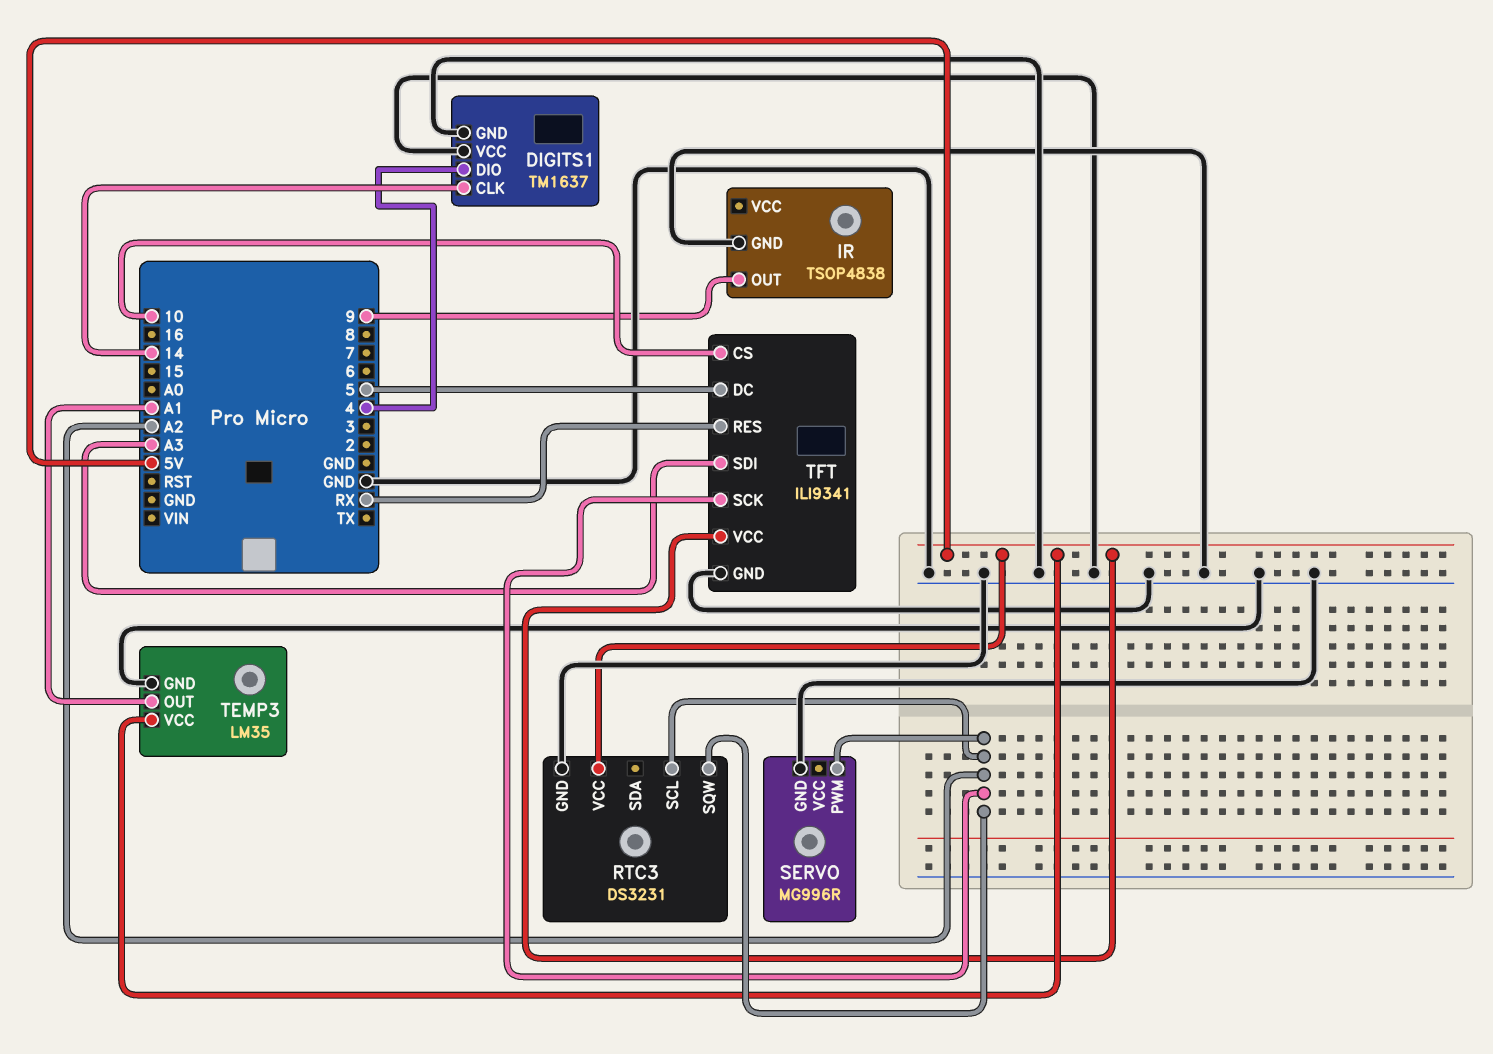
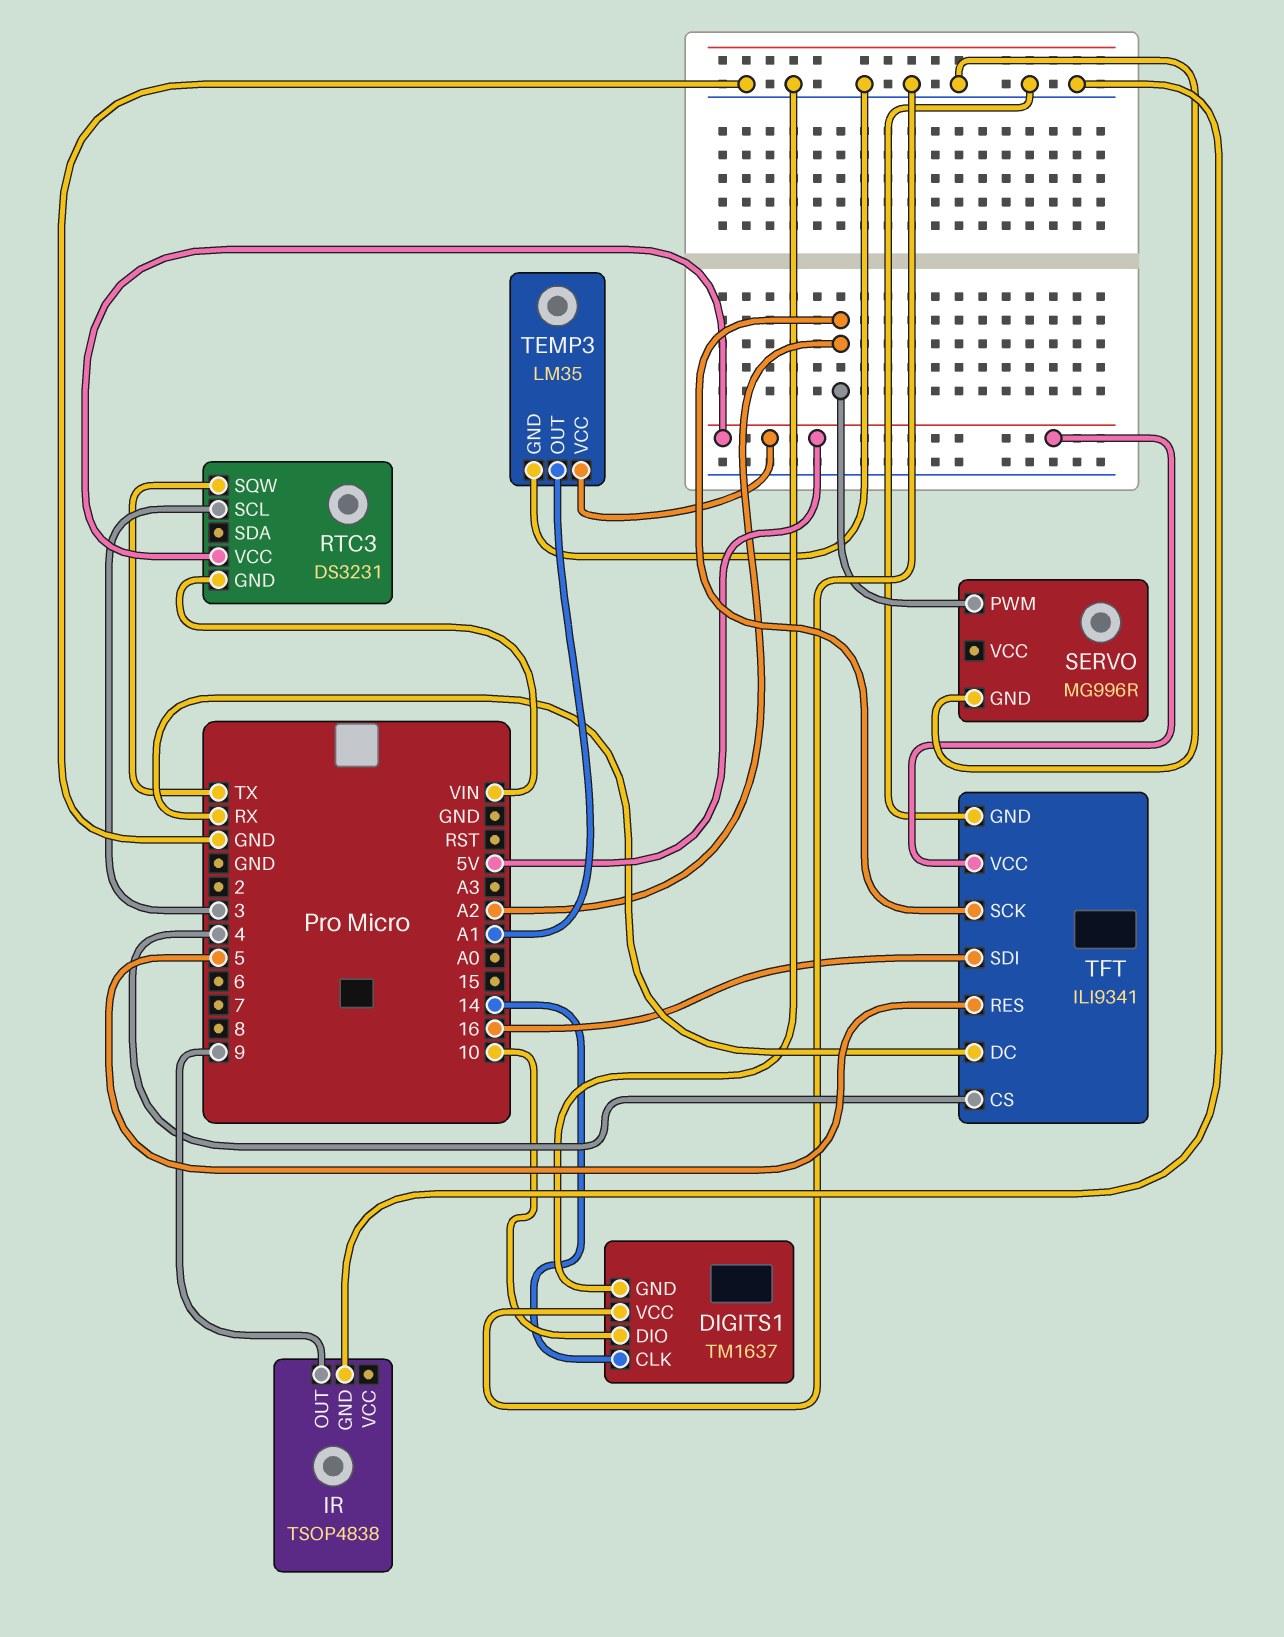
DIGITS1 pin DIO: 4 -> 10
RTC3 pin GND: GND -> VIN
RTC3 pin SCL: A2 -> 3
RTC3 pin SQW: A2 -> TX
TFT pin CS: 10 -> 4
TFT pin DC: 5 -> RX
TFT pin RES: RX -> 5
TFT pin SDI: A3 -> 16

